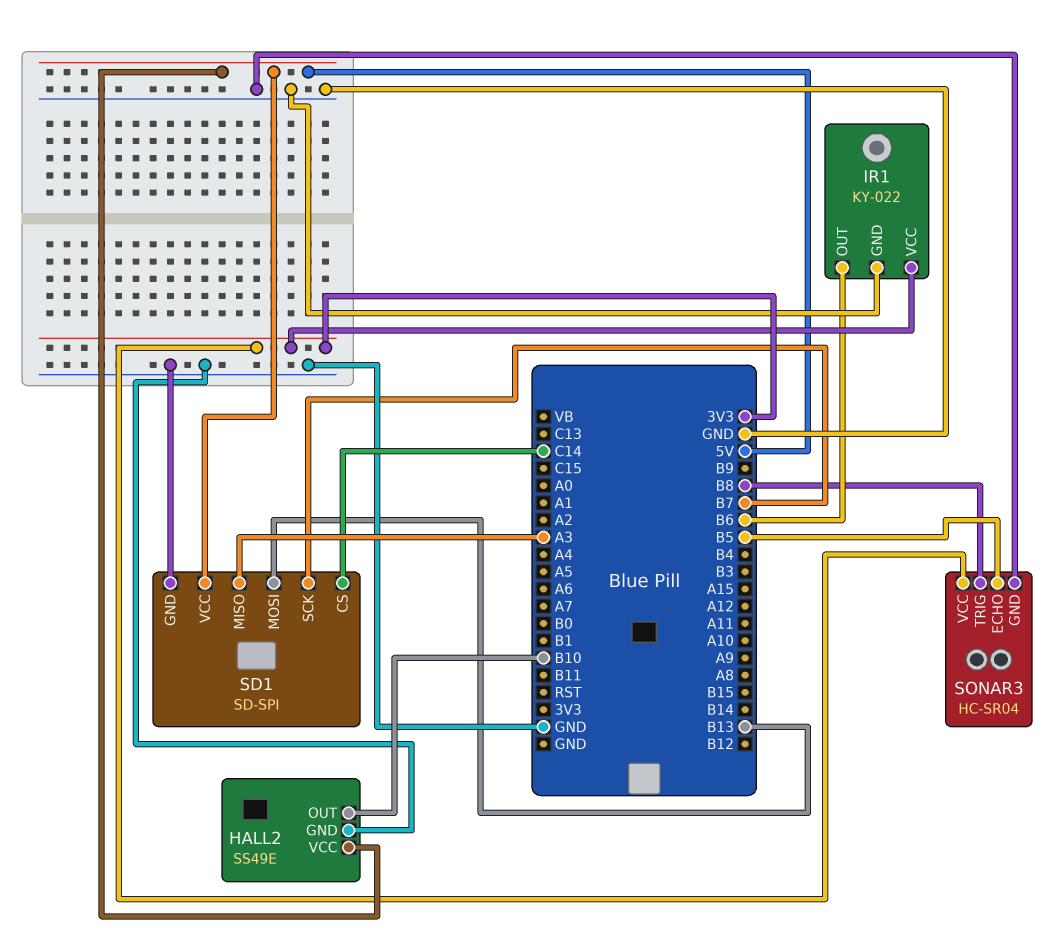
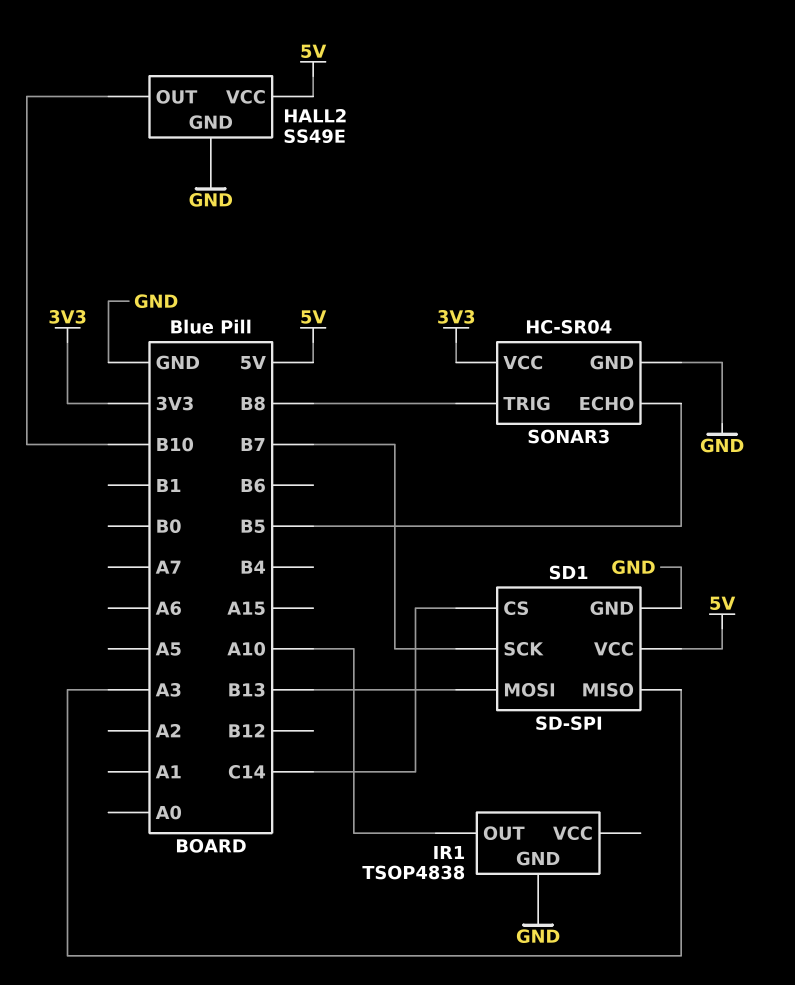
IR1: KY-022 -> TSOP4838
IR1 pin OUT: B6 -> A10
IR1 pin VCC: 3V3 -> none

